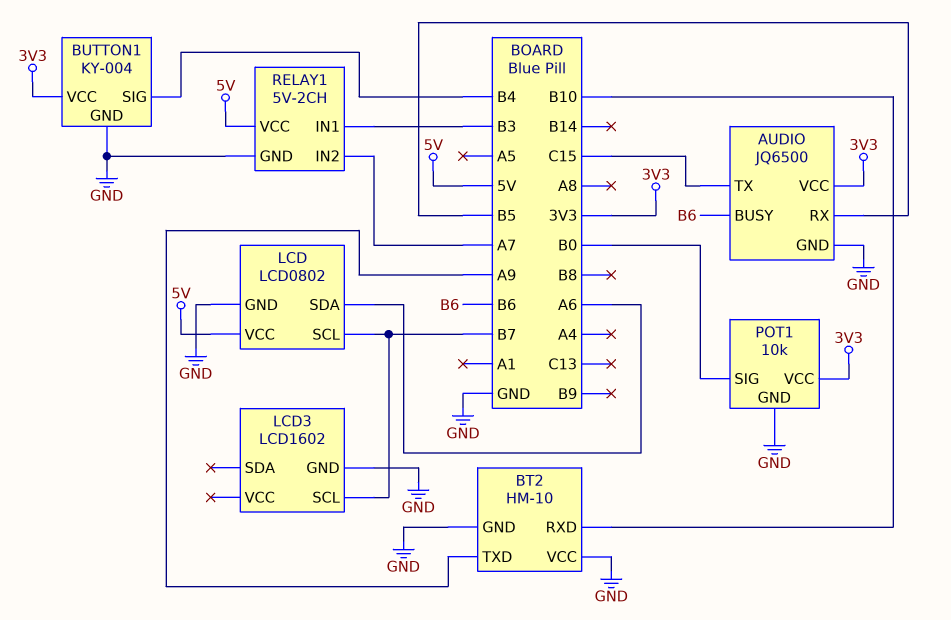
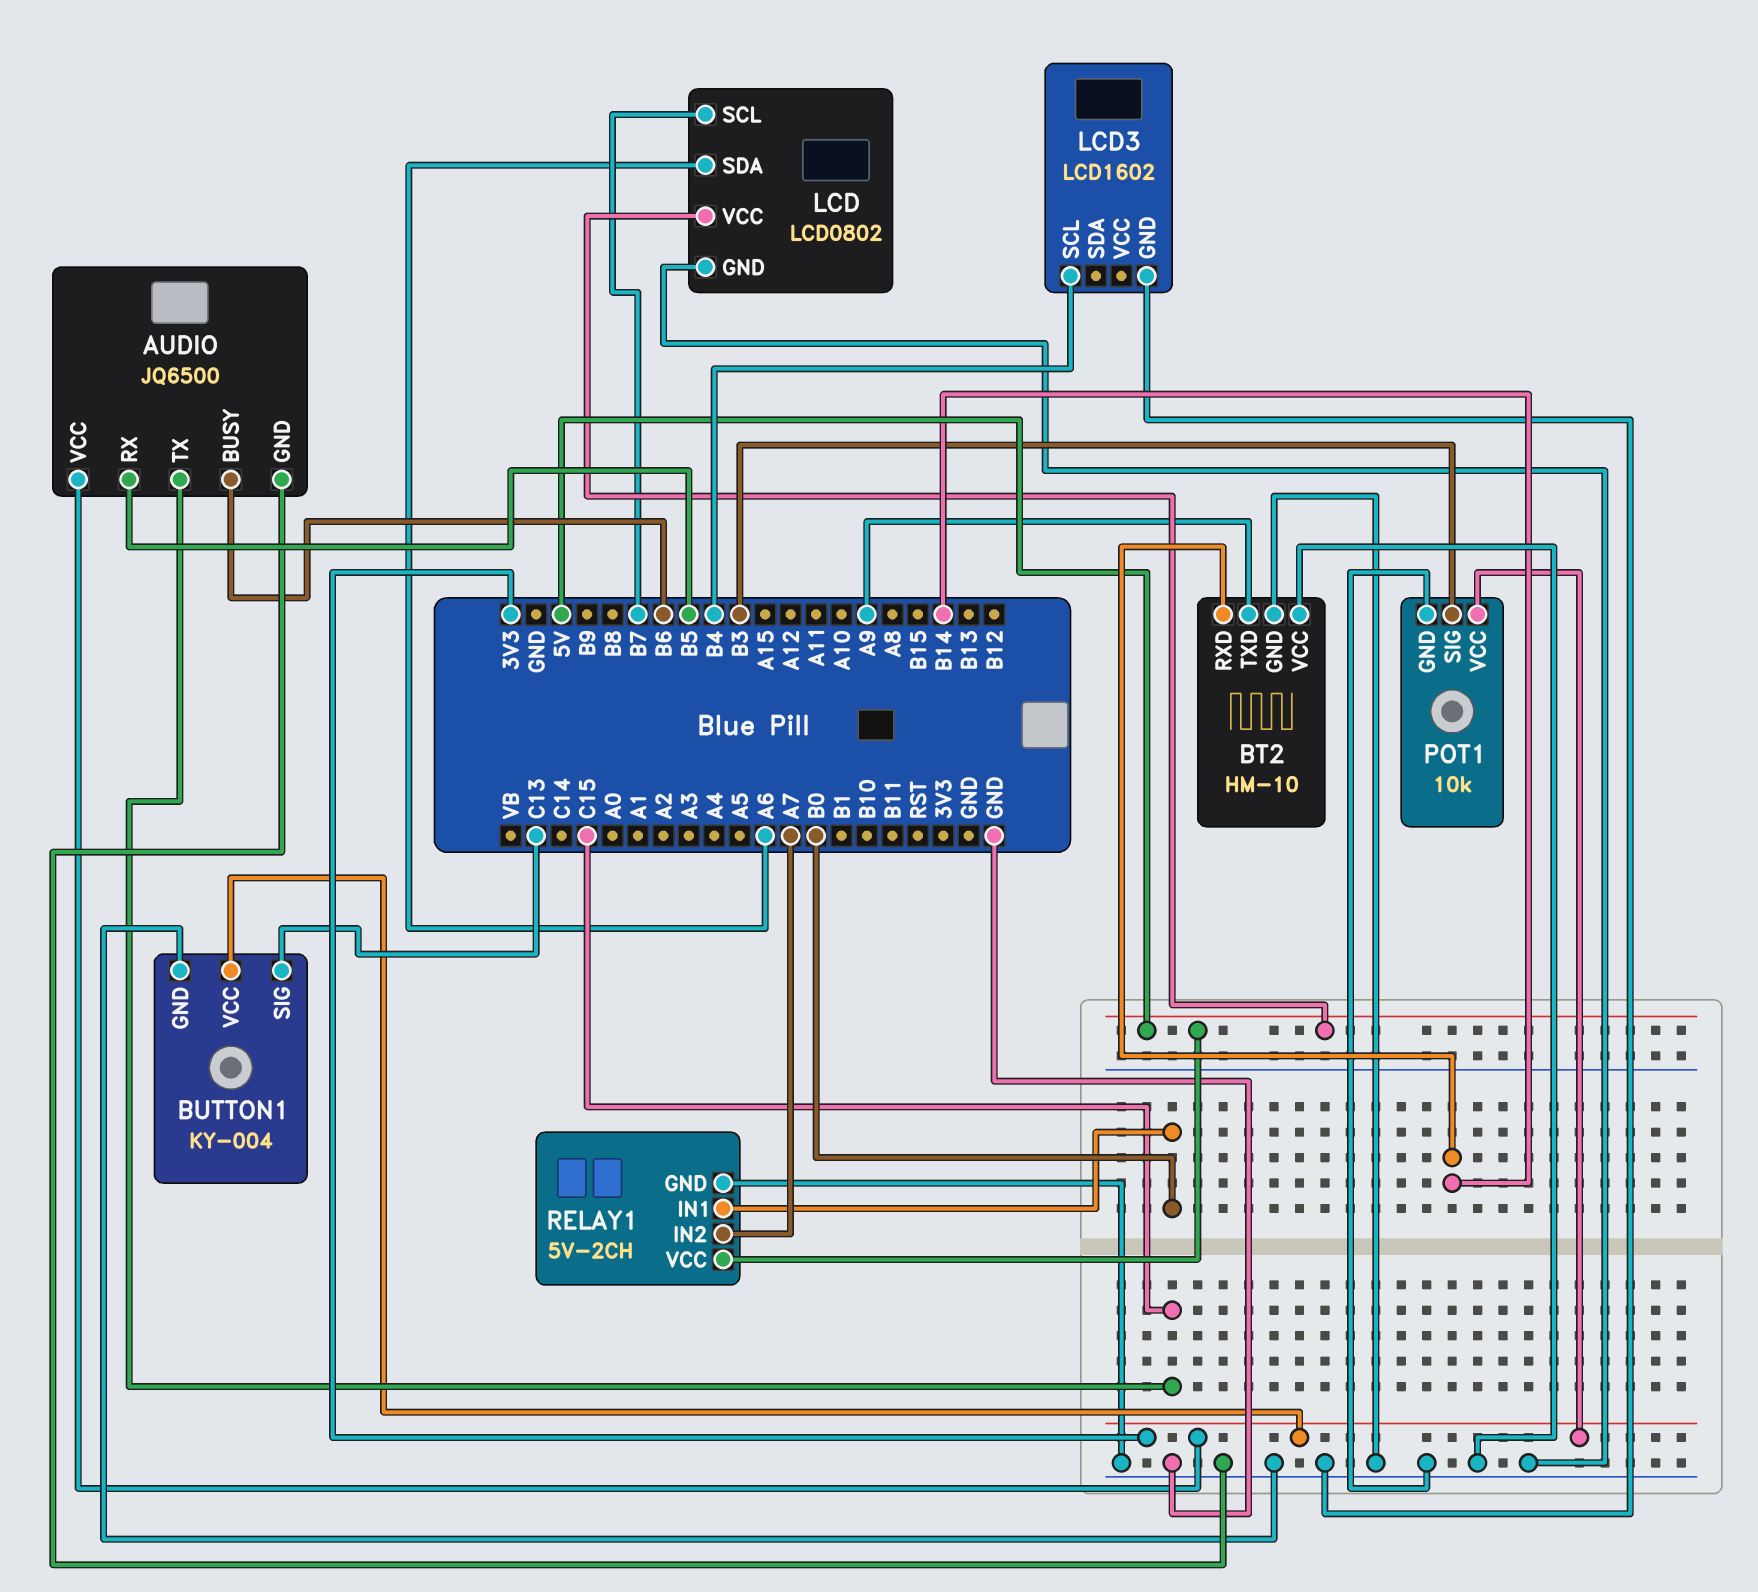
BT2 pin RXD: B10 -> B14
BUTTON1 pin SIG: B4 -> C13
LCD3 pin SCL: B7 -> B4
POT1 pin SIG: B0 -> B3
RELAY1 pin IN1: B3 -> B0

